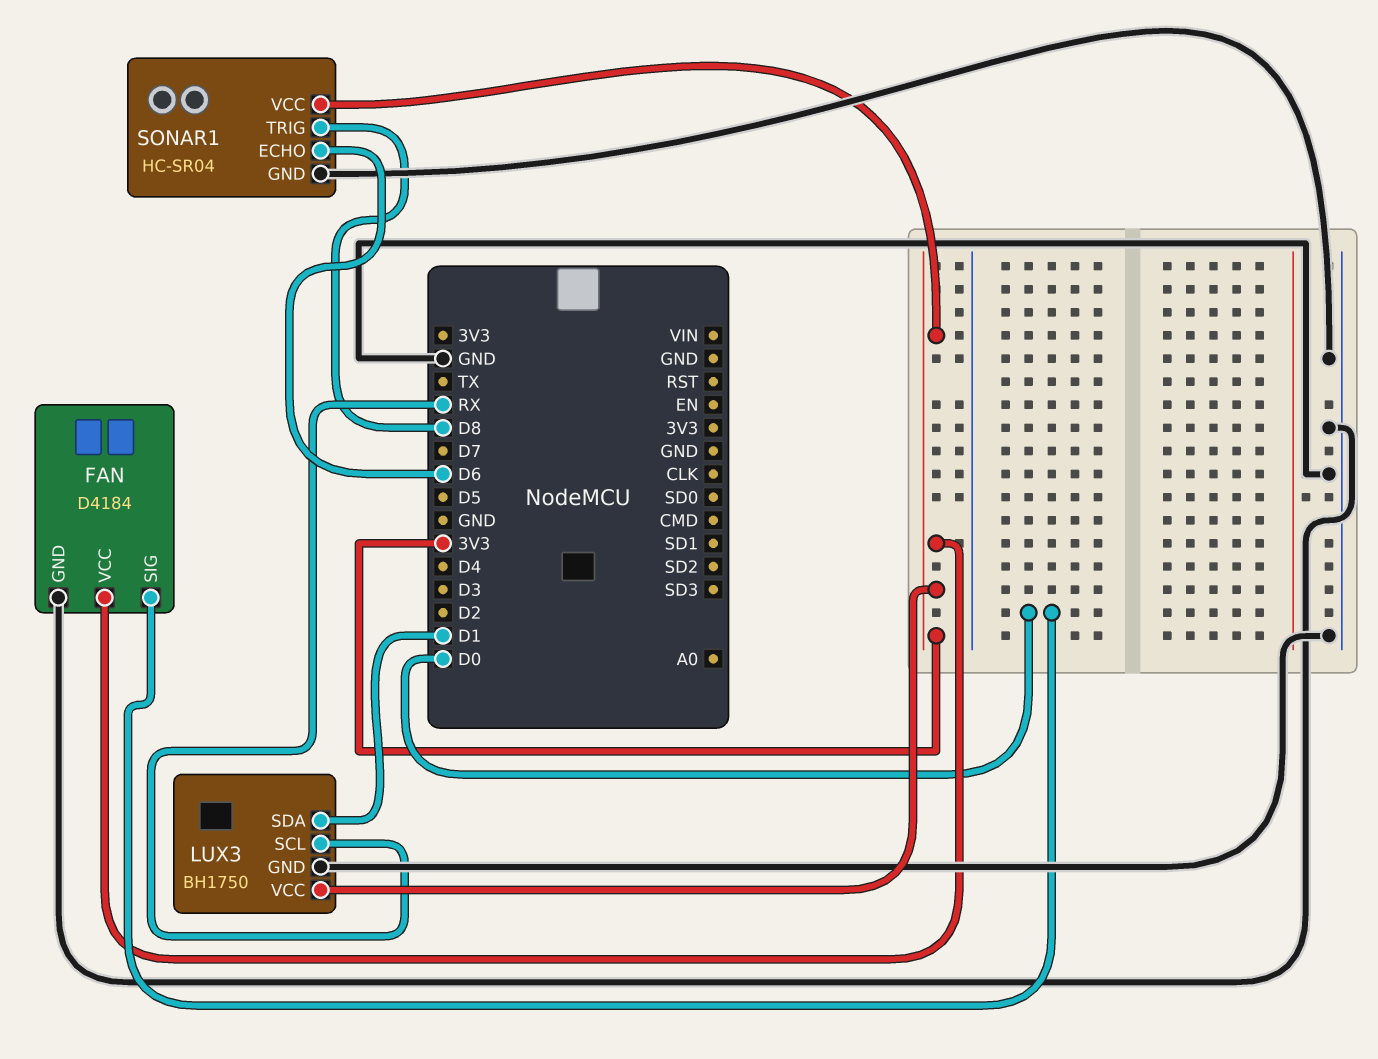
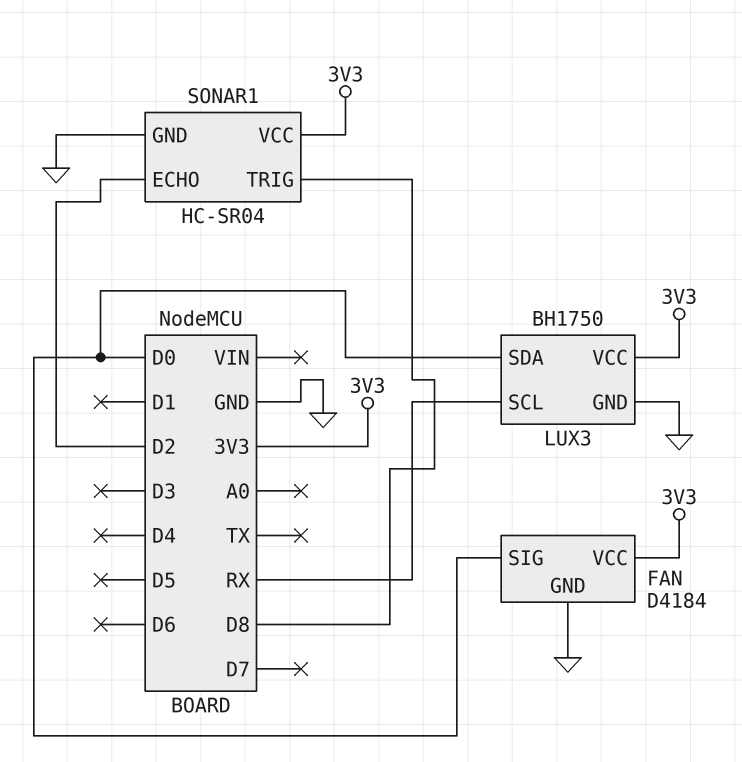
LUX3 pin SDA: D1 -> D0
SONAR1 pin ECHO: D6 -> D2

